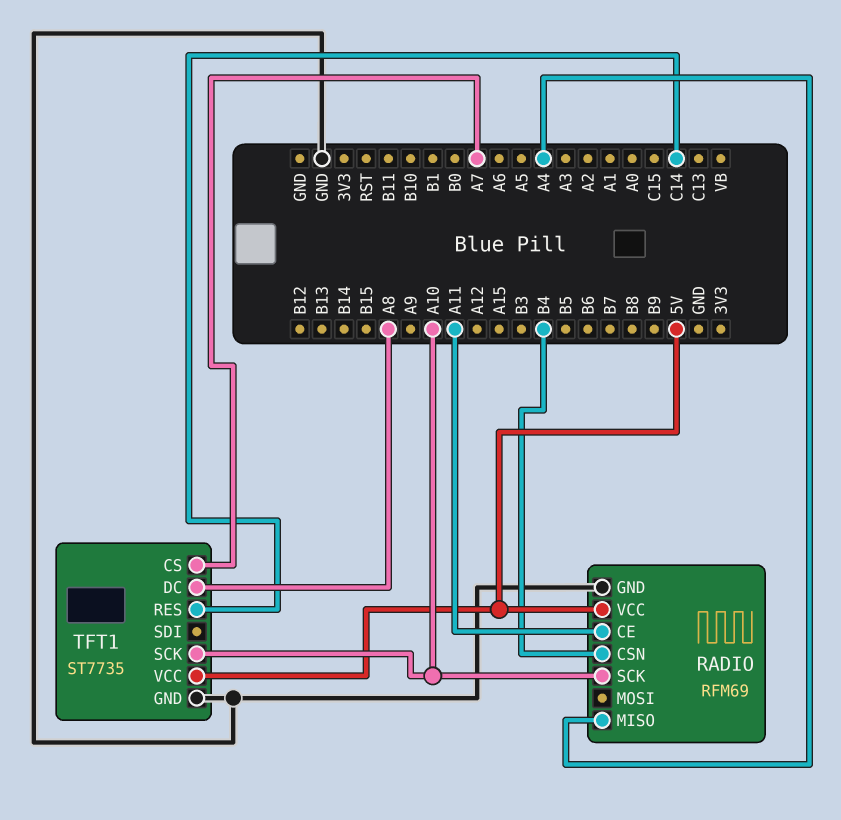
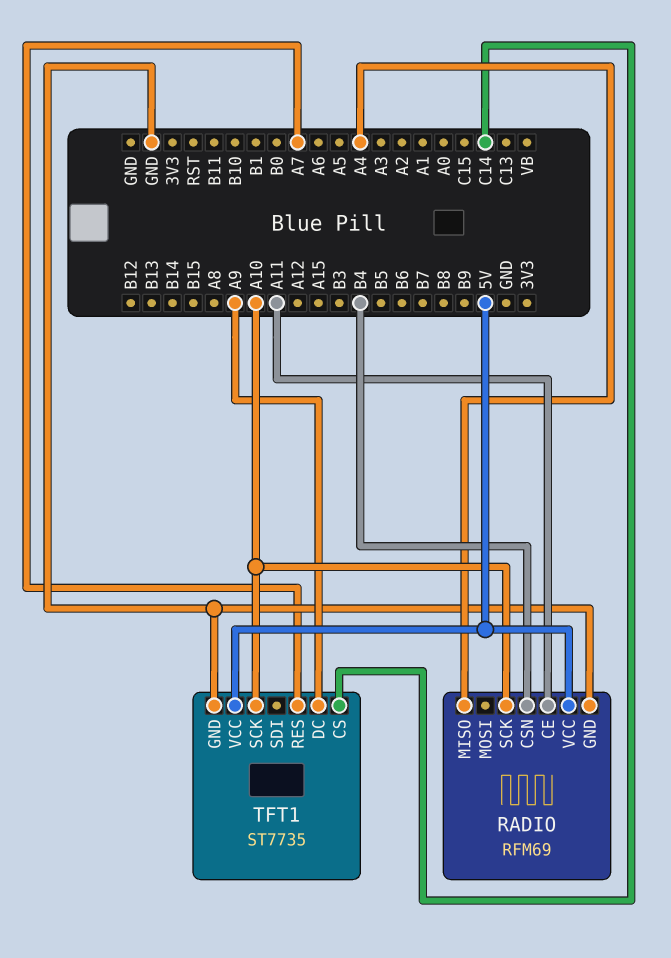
TFT1 pin CS: A7 -> C14
TFT1 pin DC: A8 -> A9
TFT1 pin RES: C14 -> A7

